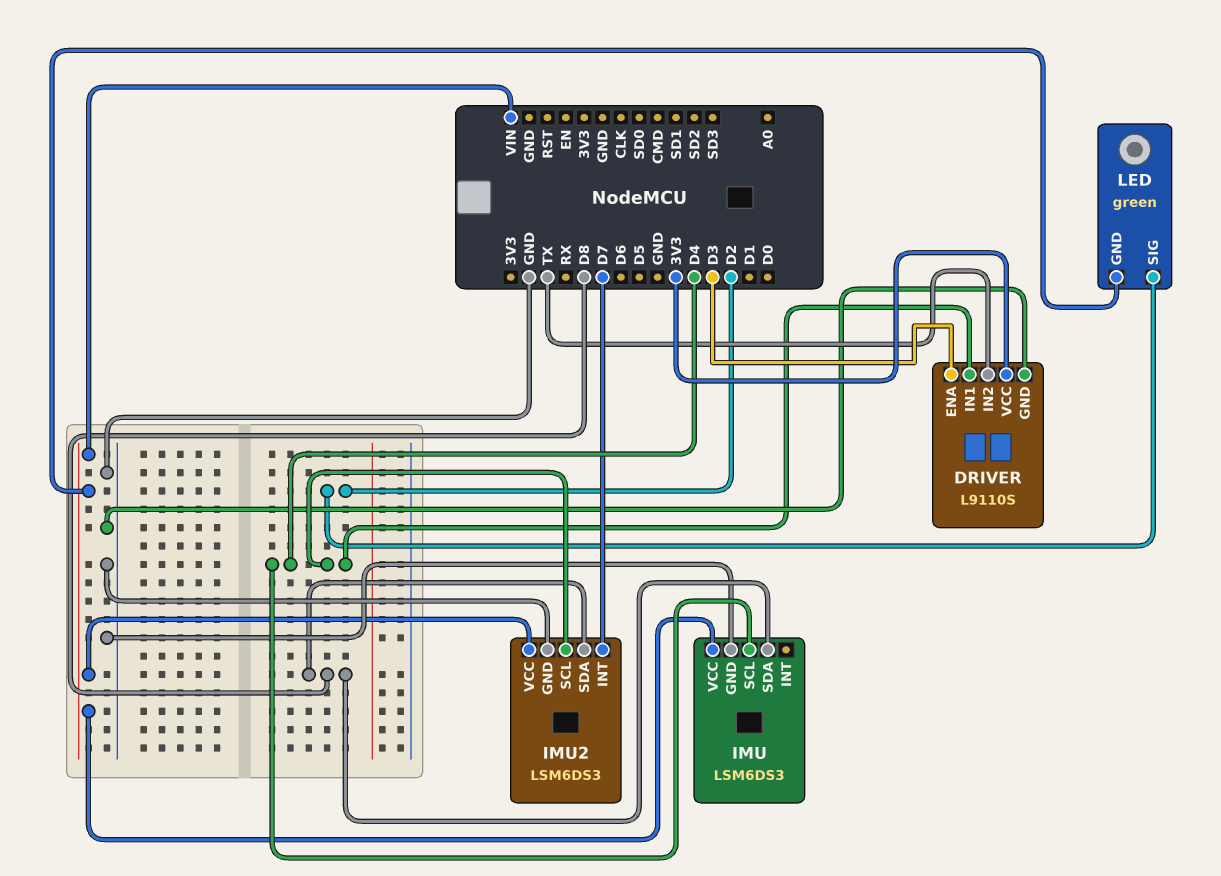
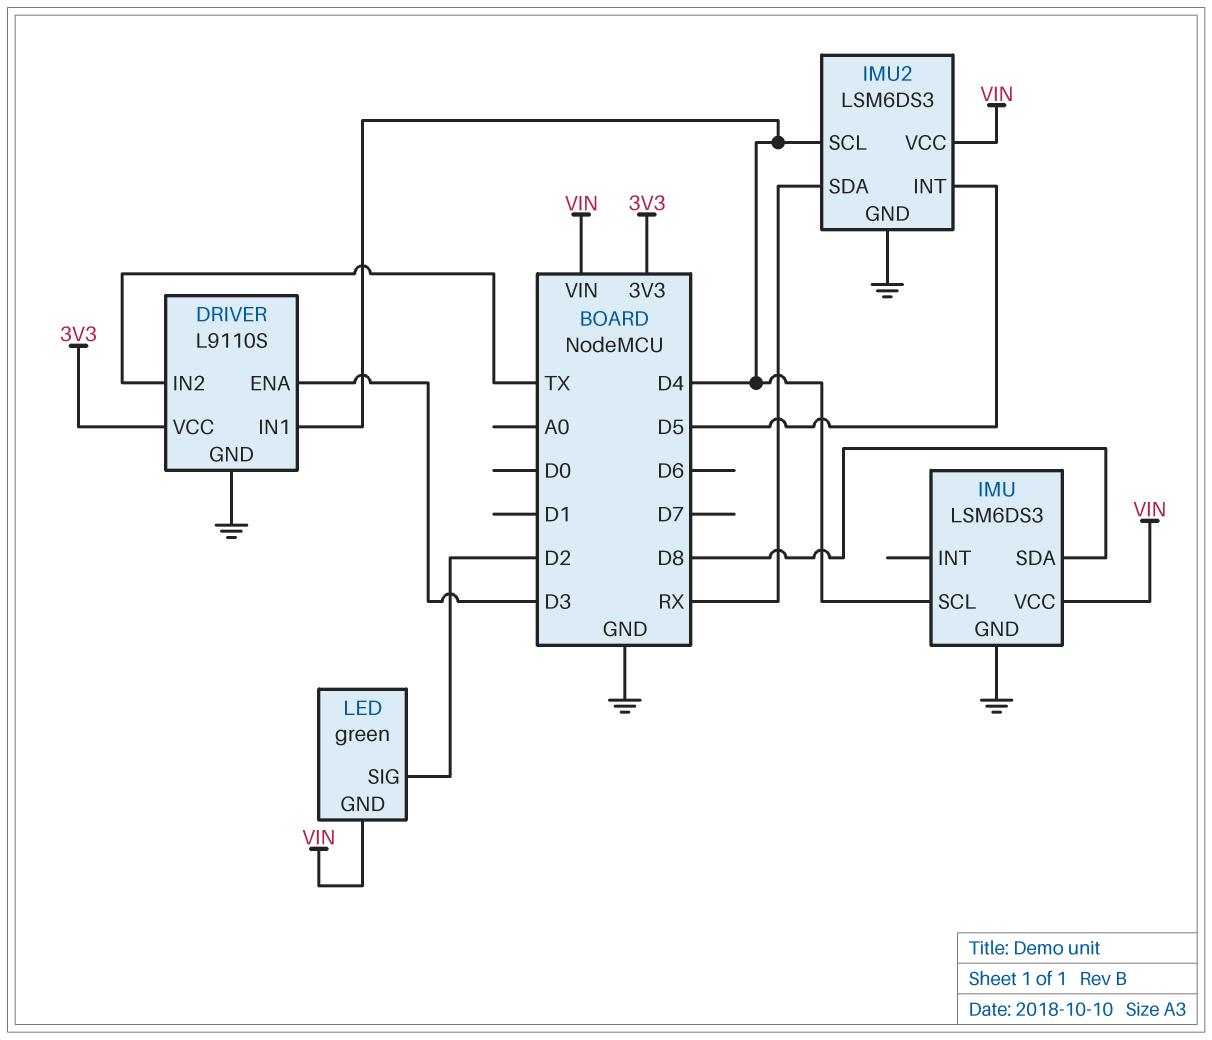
IMU2 pin INT: D7 -> D5
IMU2 pin SDA: D8 -> RX

